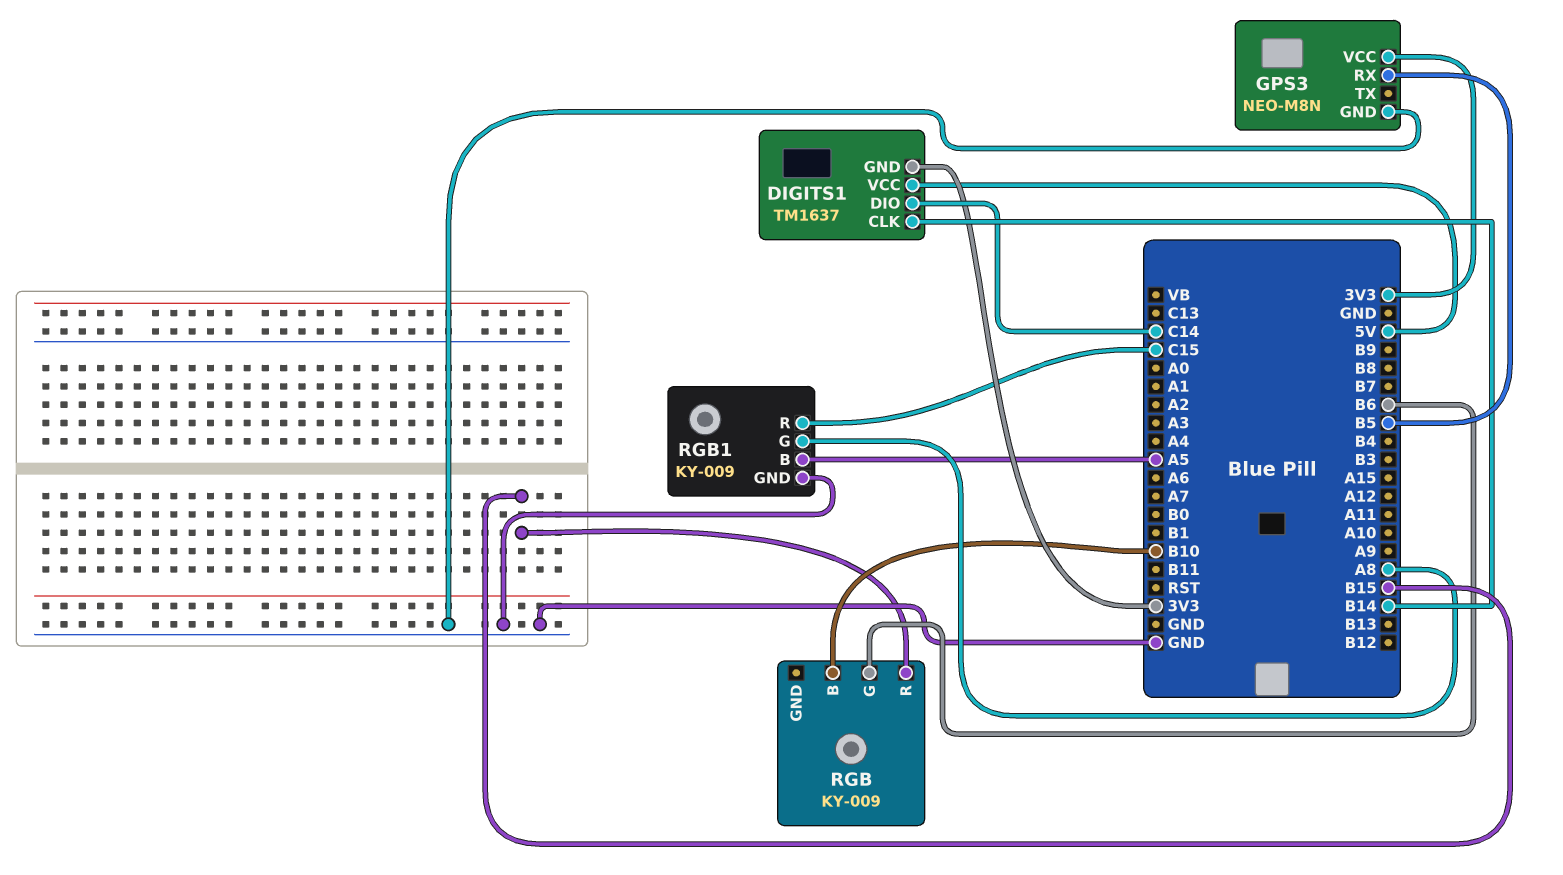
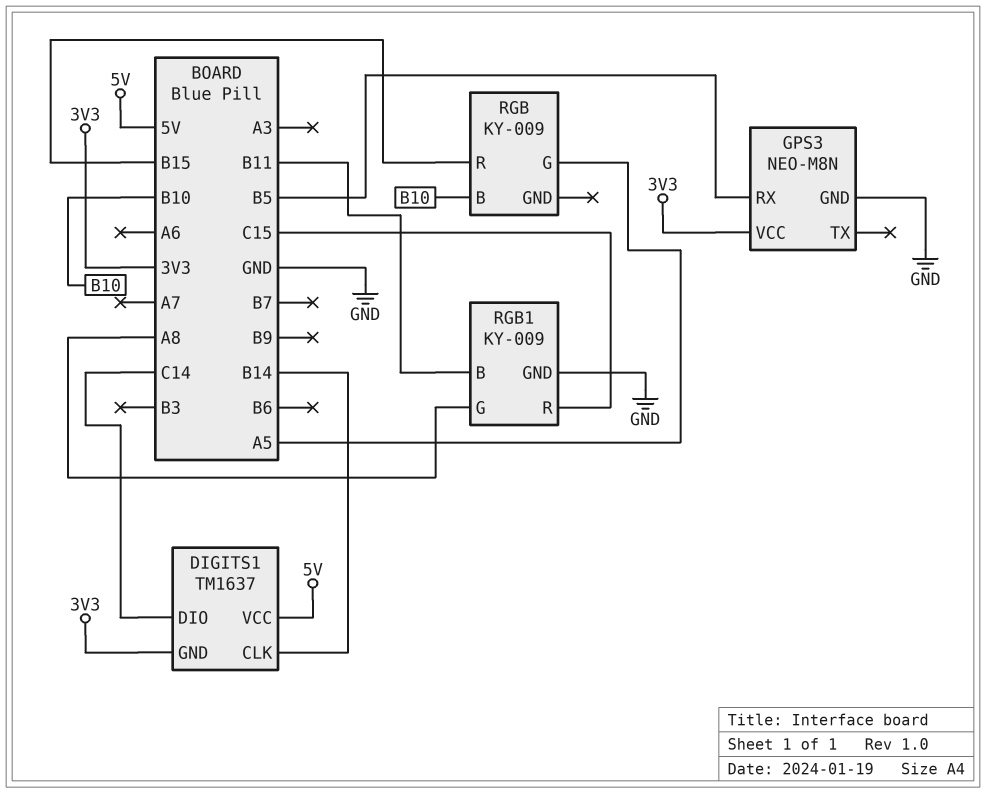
RGB pin G: B6 -> A5
RGB1 pin B: A5 -> B11

